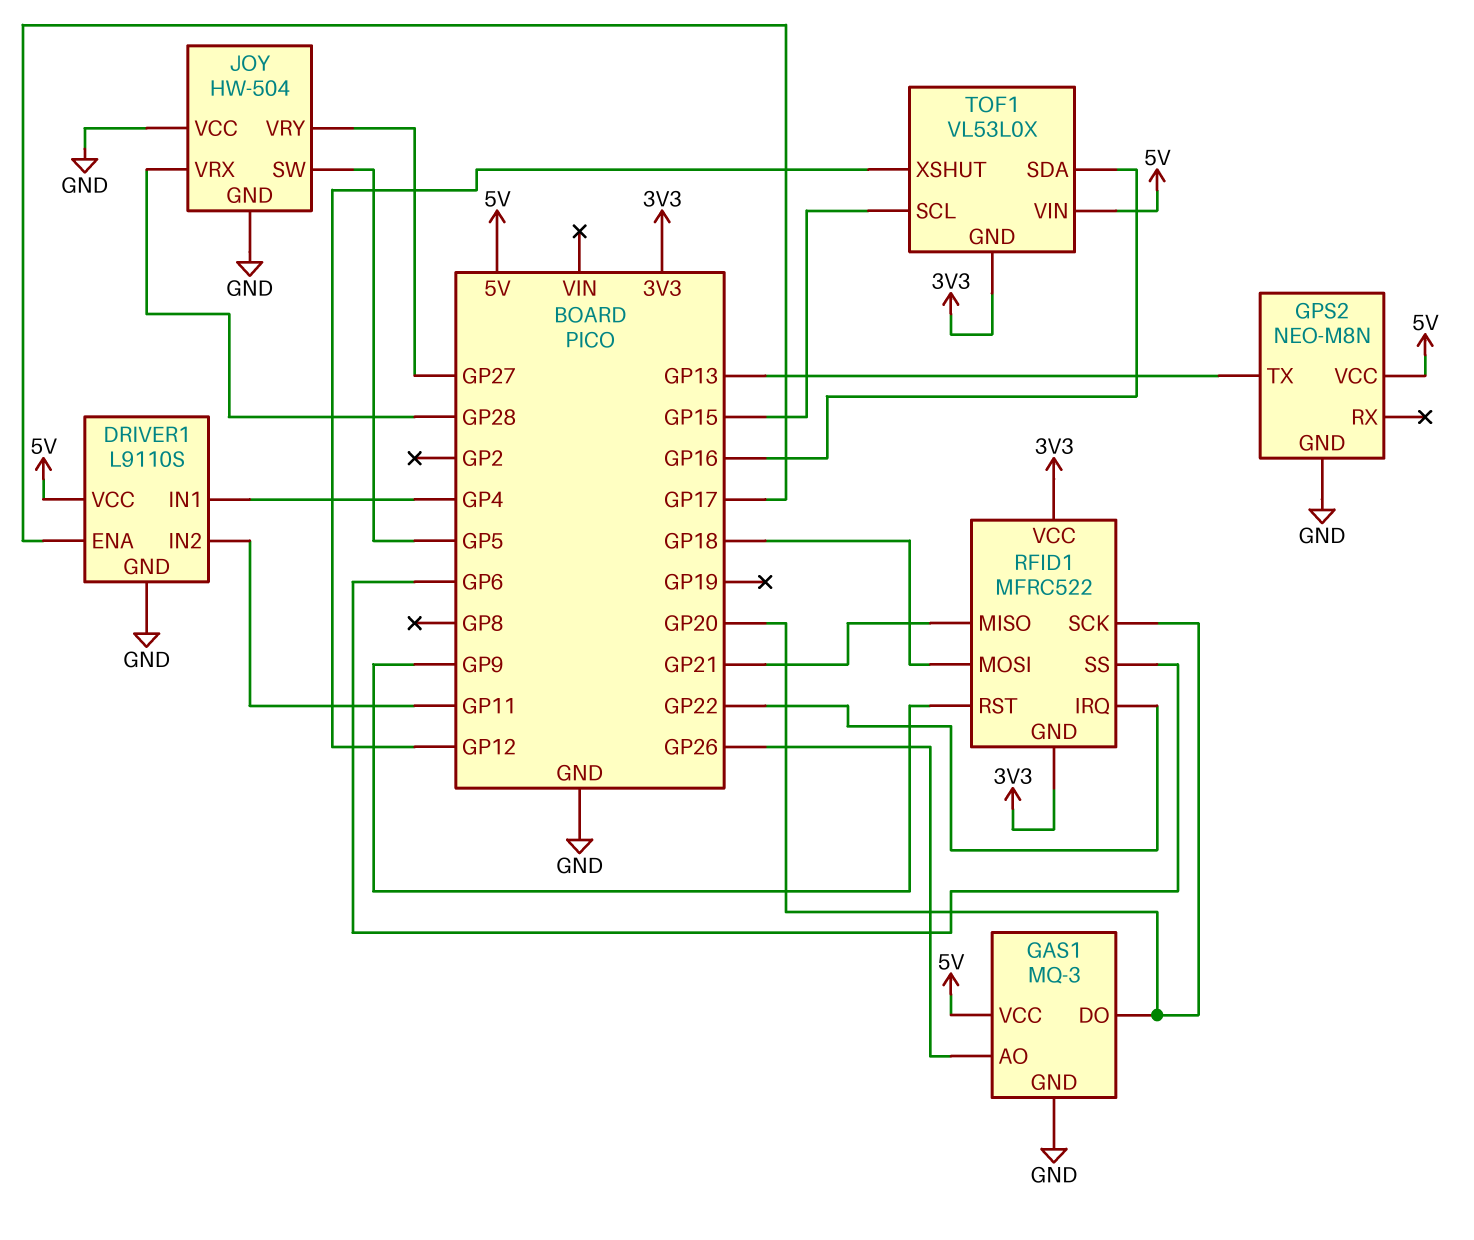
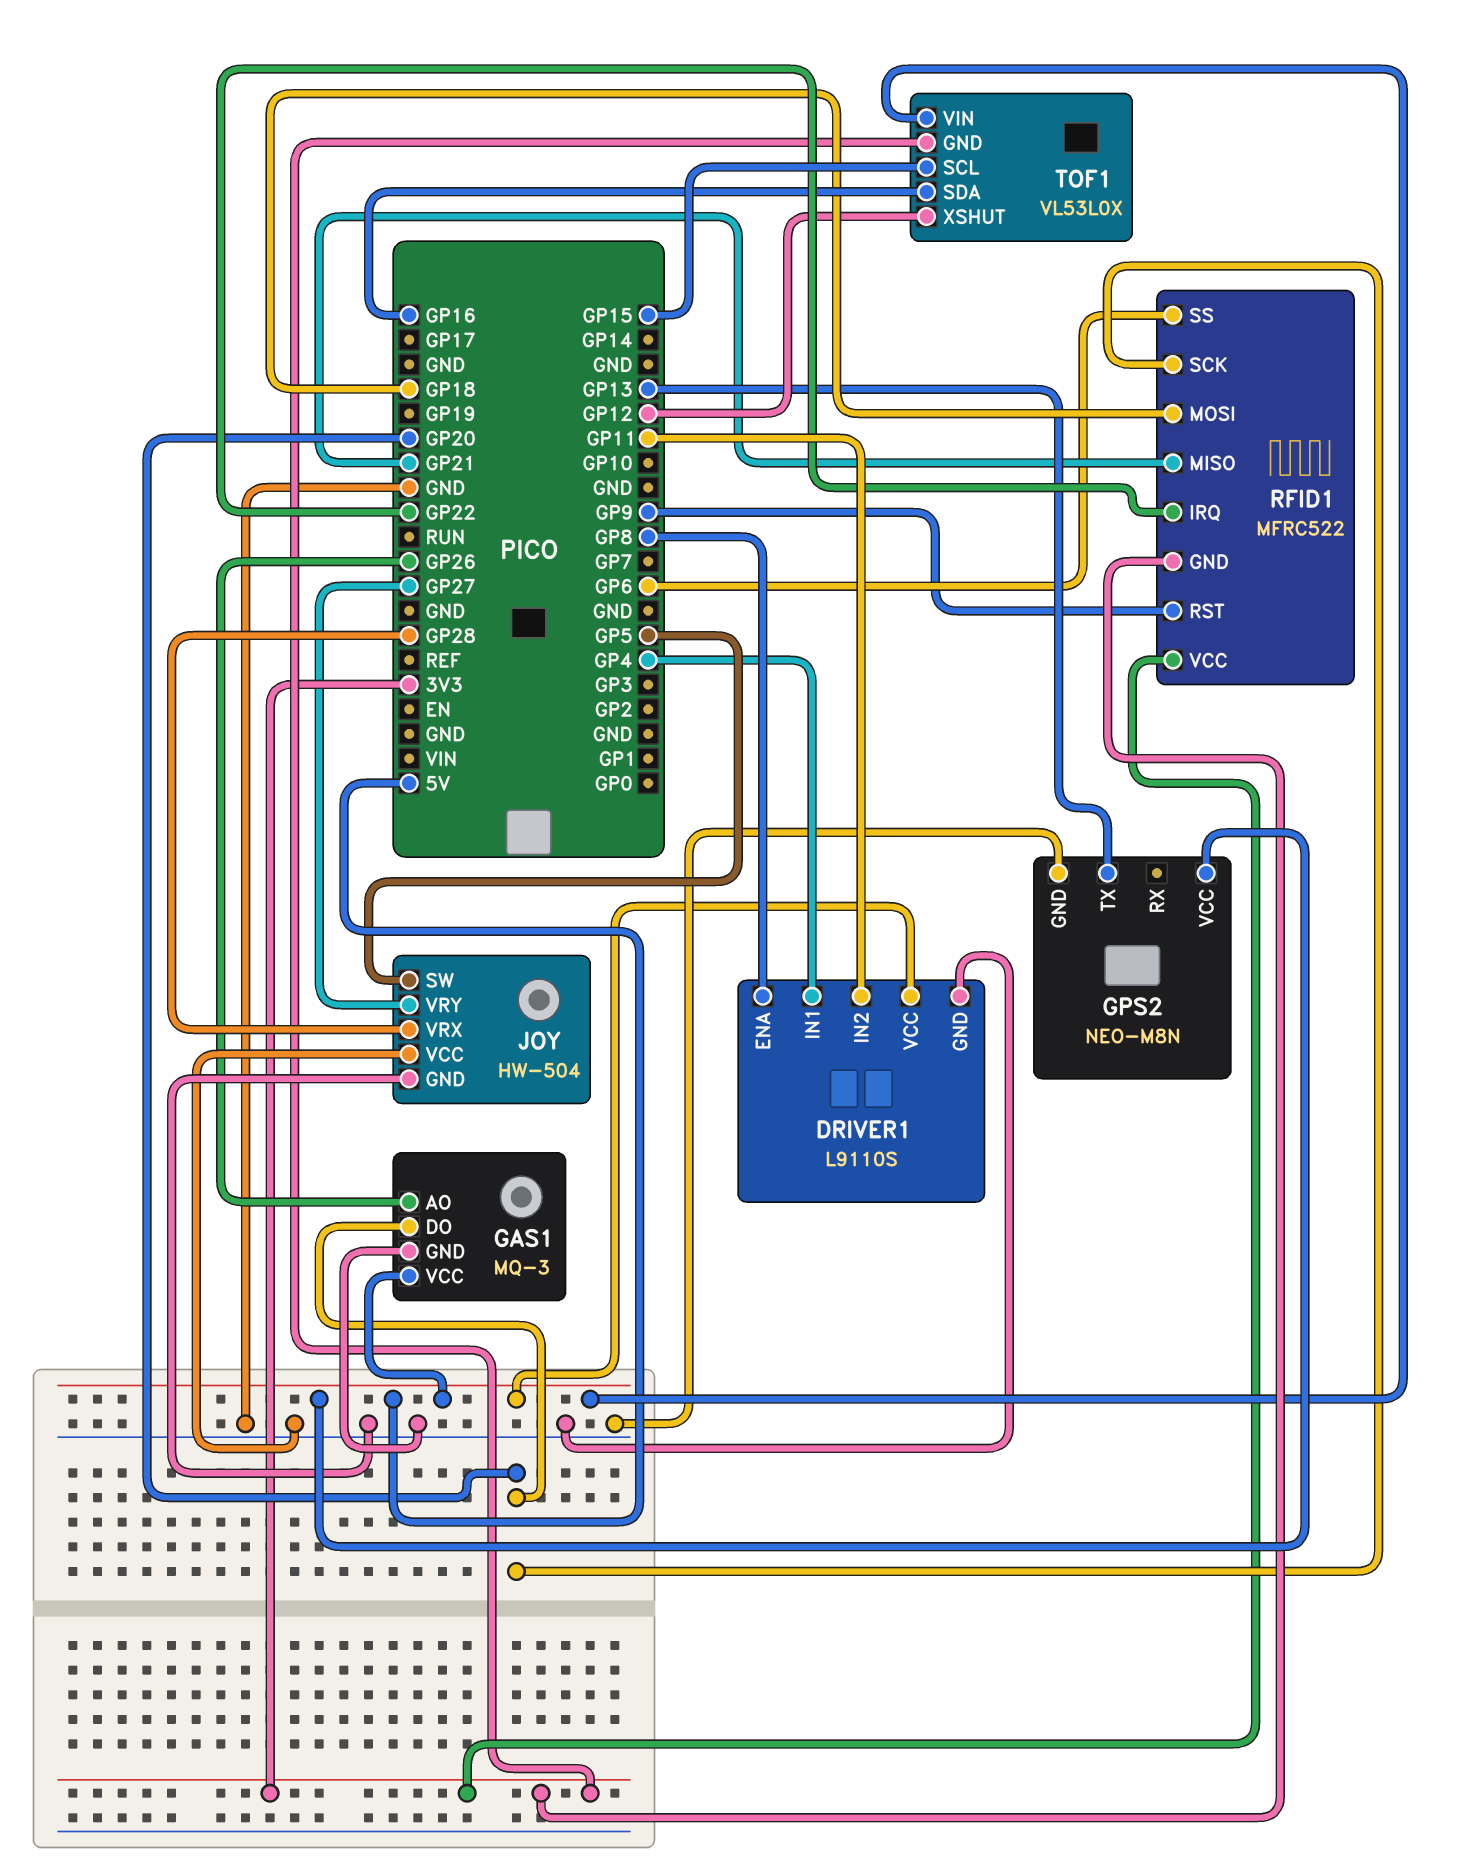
DRIVER1 pin ENA: GP17 -> GP8

